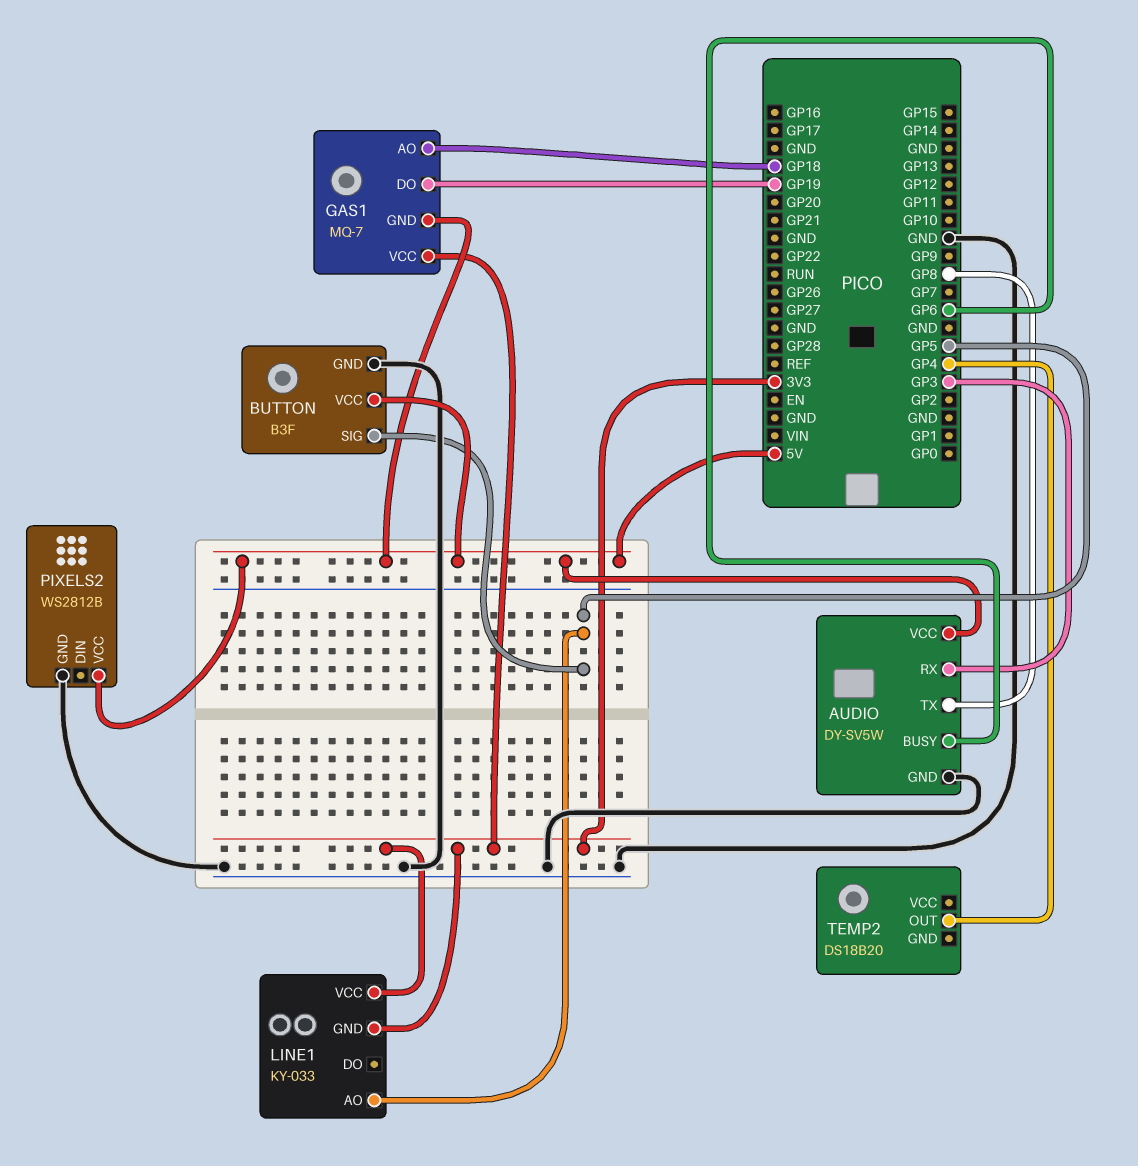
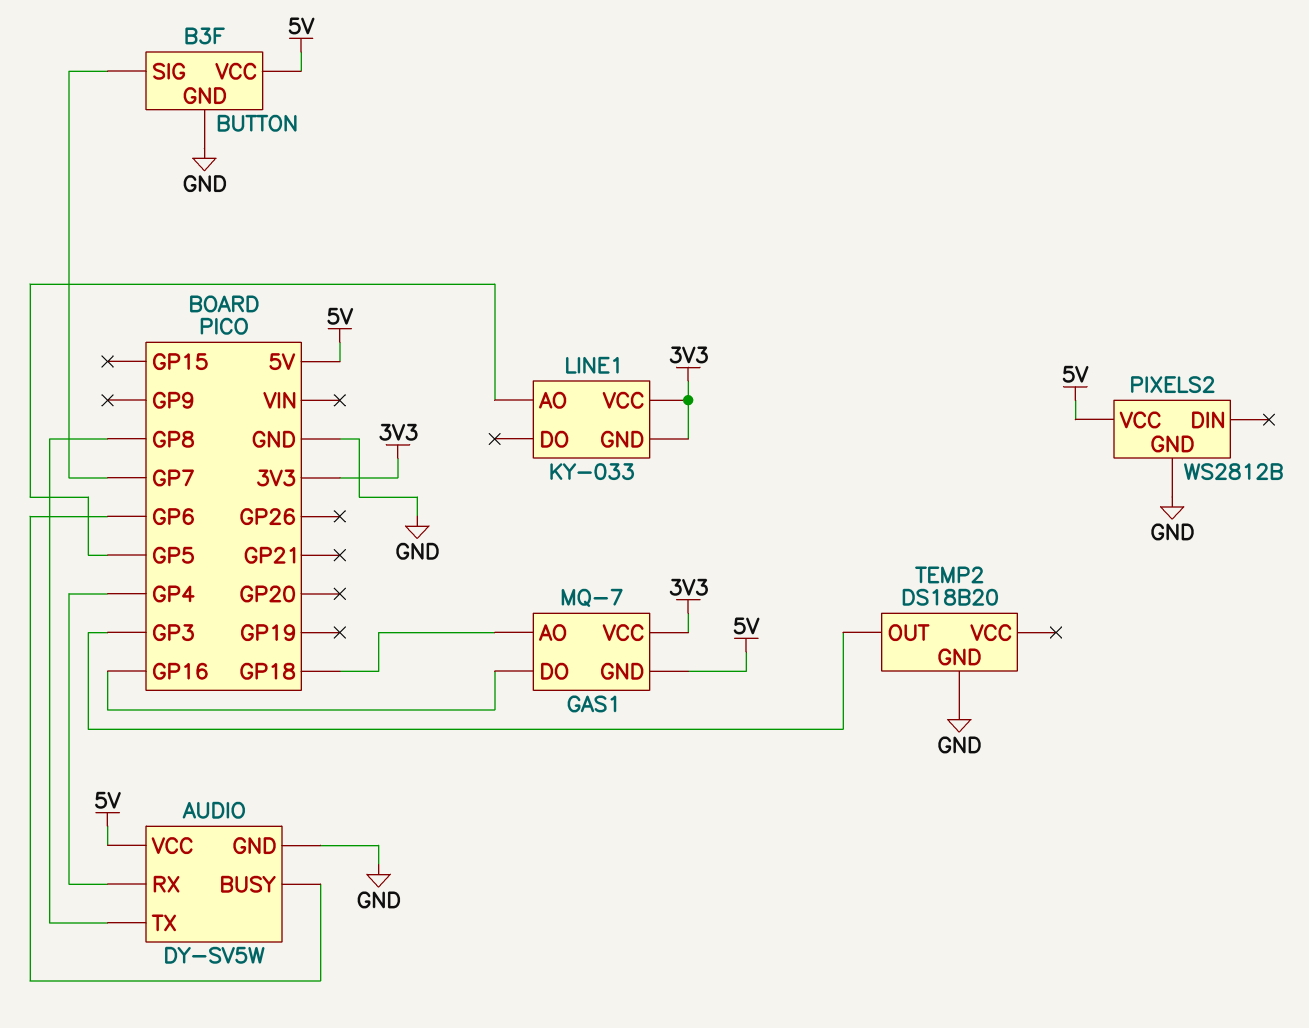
AUDIO pin RX: GP3 -> GP4
BUTTON pin SIG: GP5 -> GP7
GAS1 pin DO: GP19 -> GP16
TEMP2 pin GND: none -> GND
TEMP2 pin OUT: GP4 -> GP3

